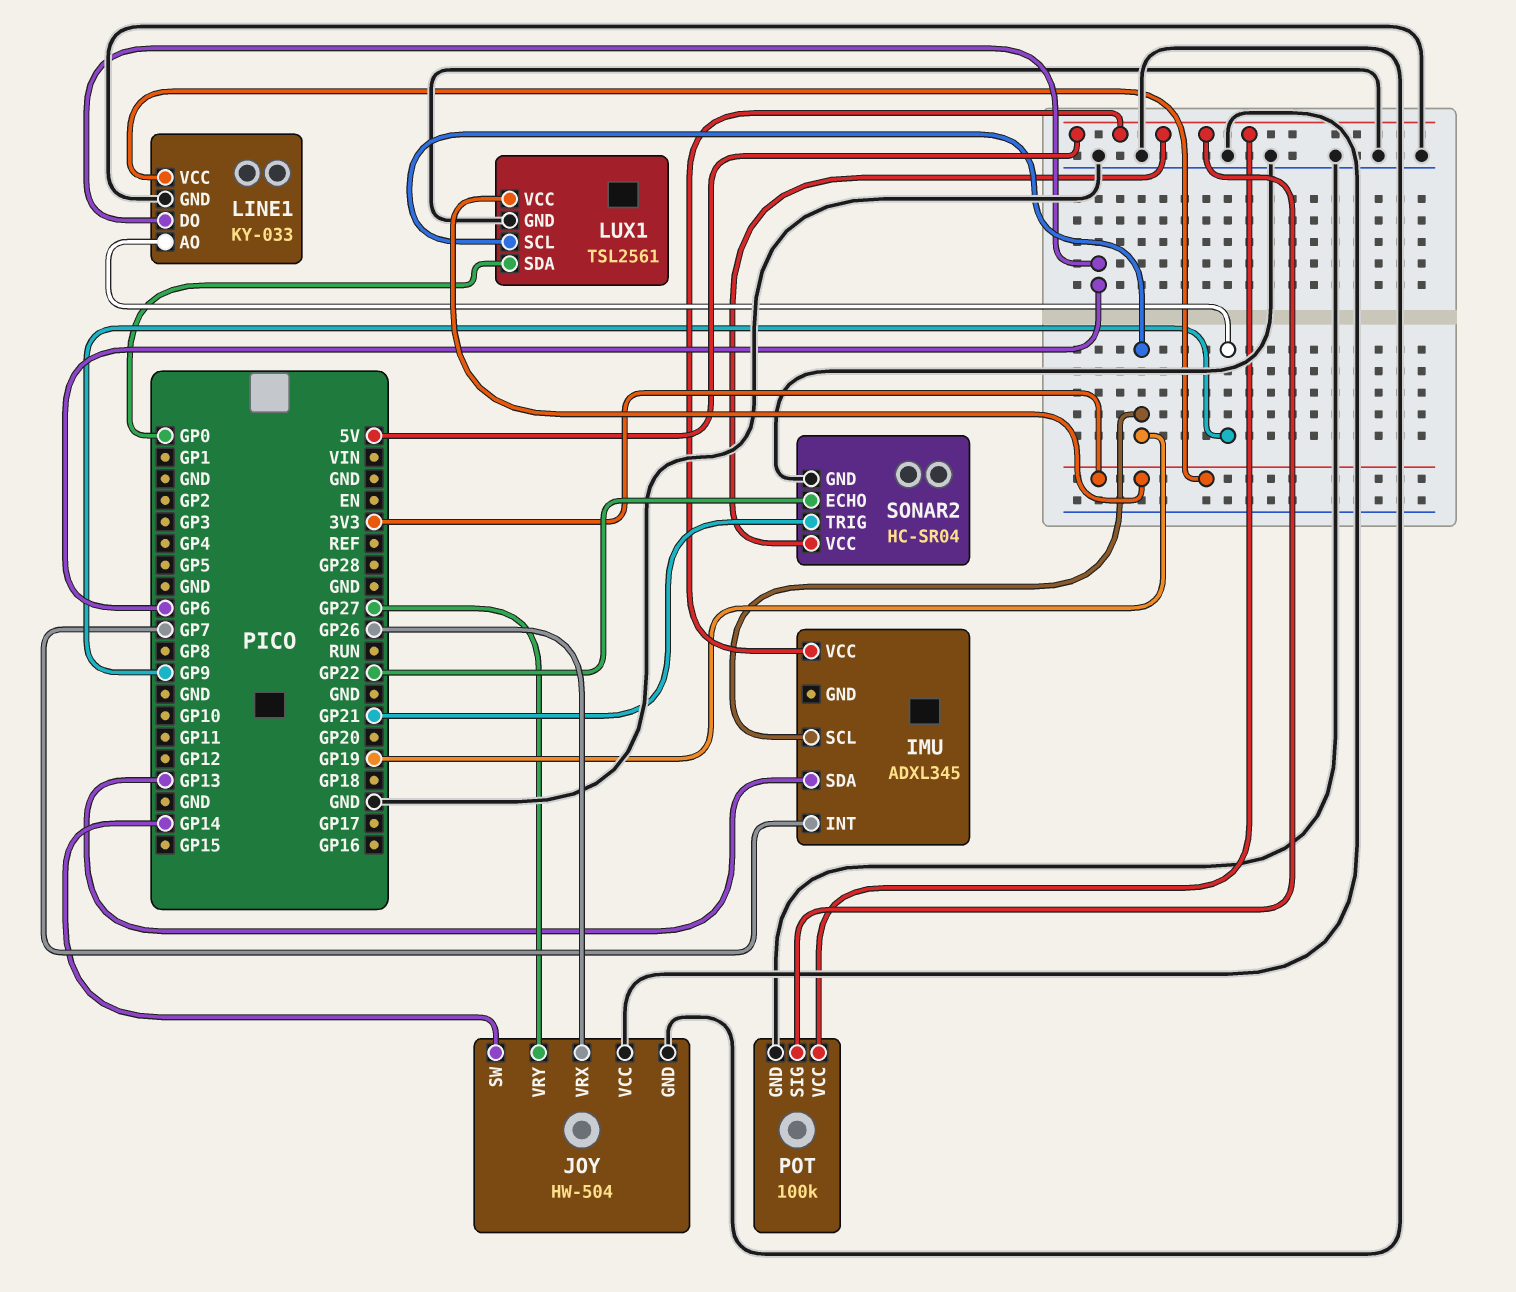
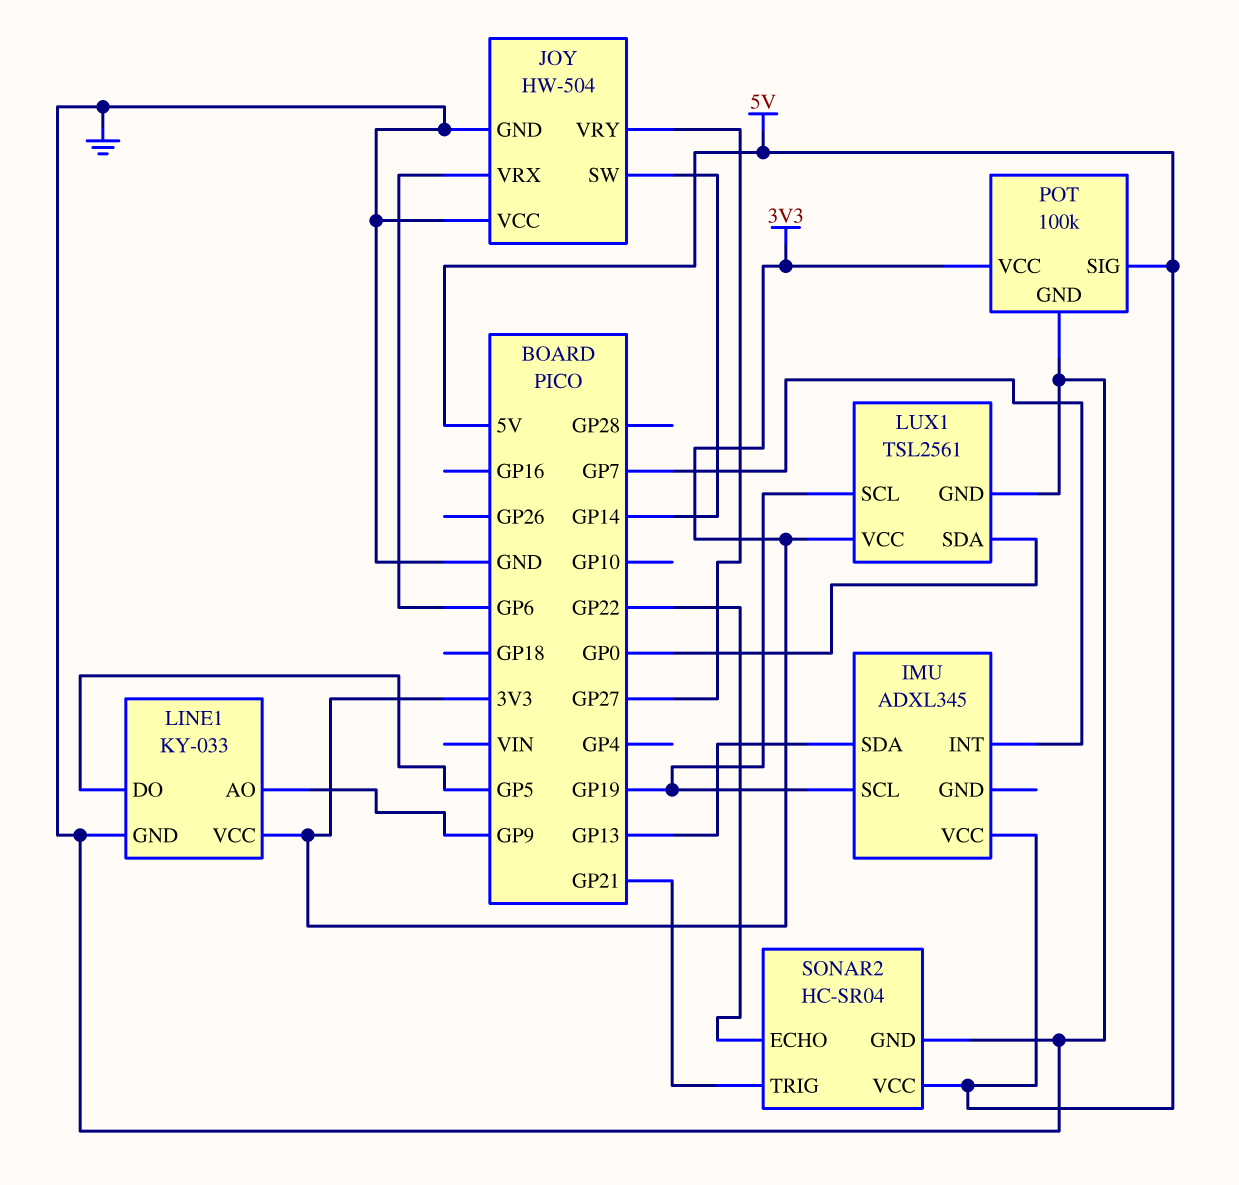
JOY pin VRX: GP26 -> GP6
LINE1 pin DO: GP6 -> GP5
POT pin VCC: 5V -> 3V3

